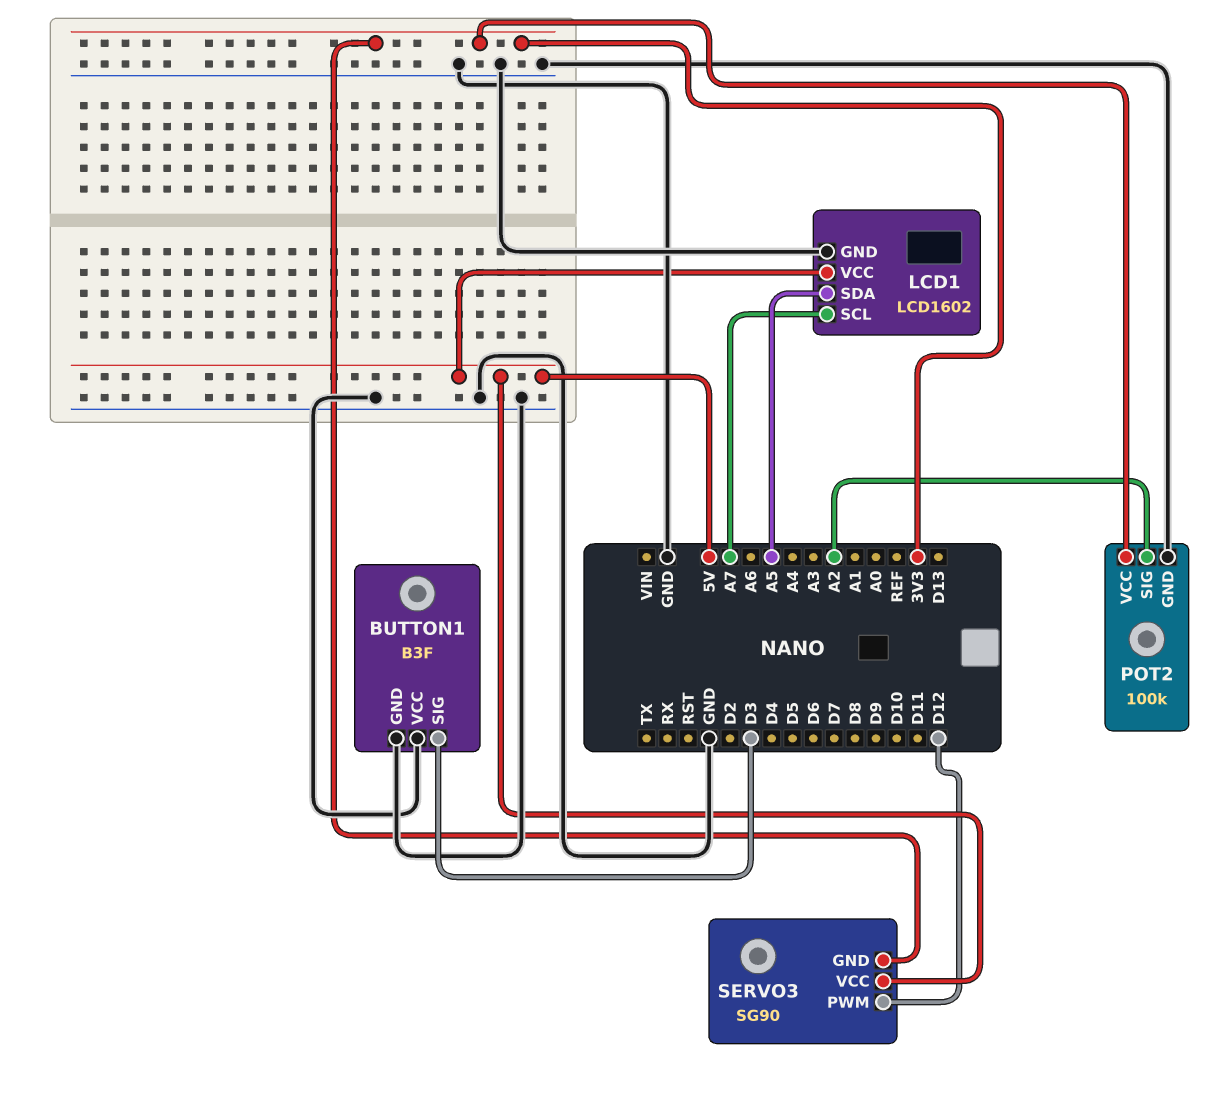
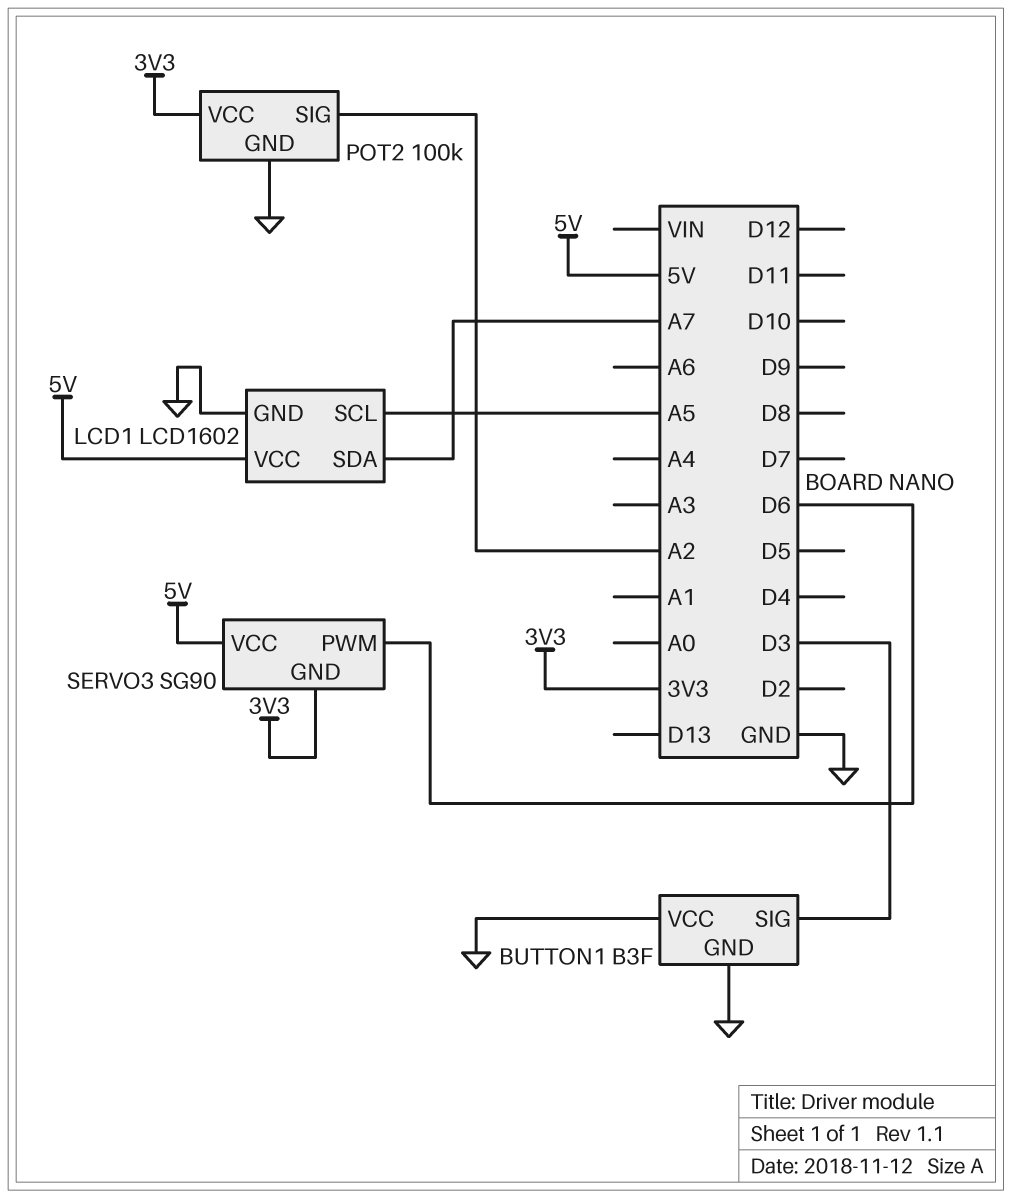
LCD1 pin SCL: A7 -> A5
LCD1 pin SDA: A5 -> A7
SERVO3 pin PWM: D12 -> D6

